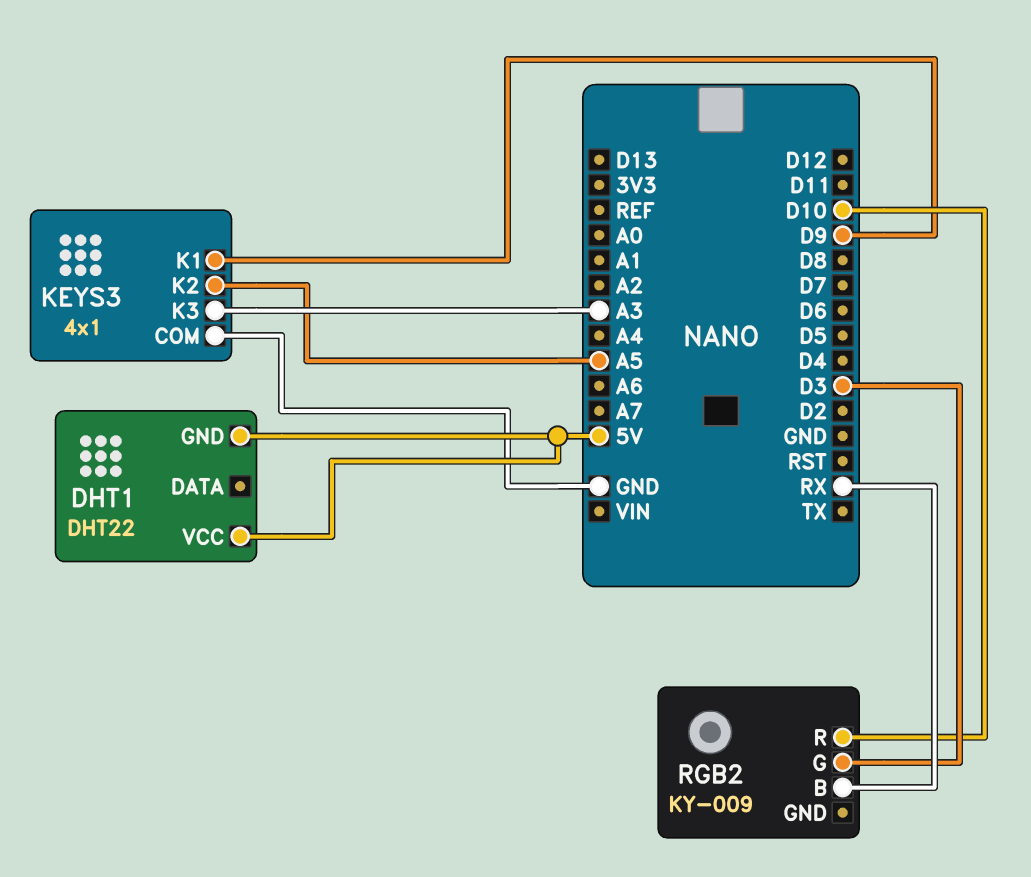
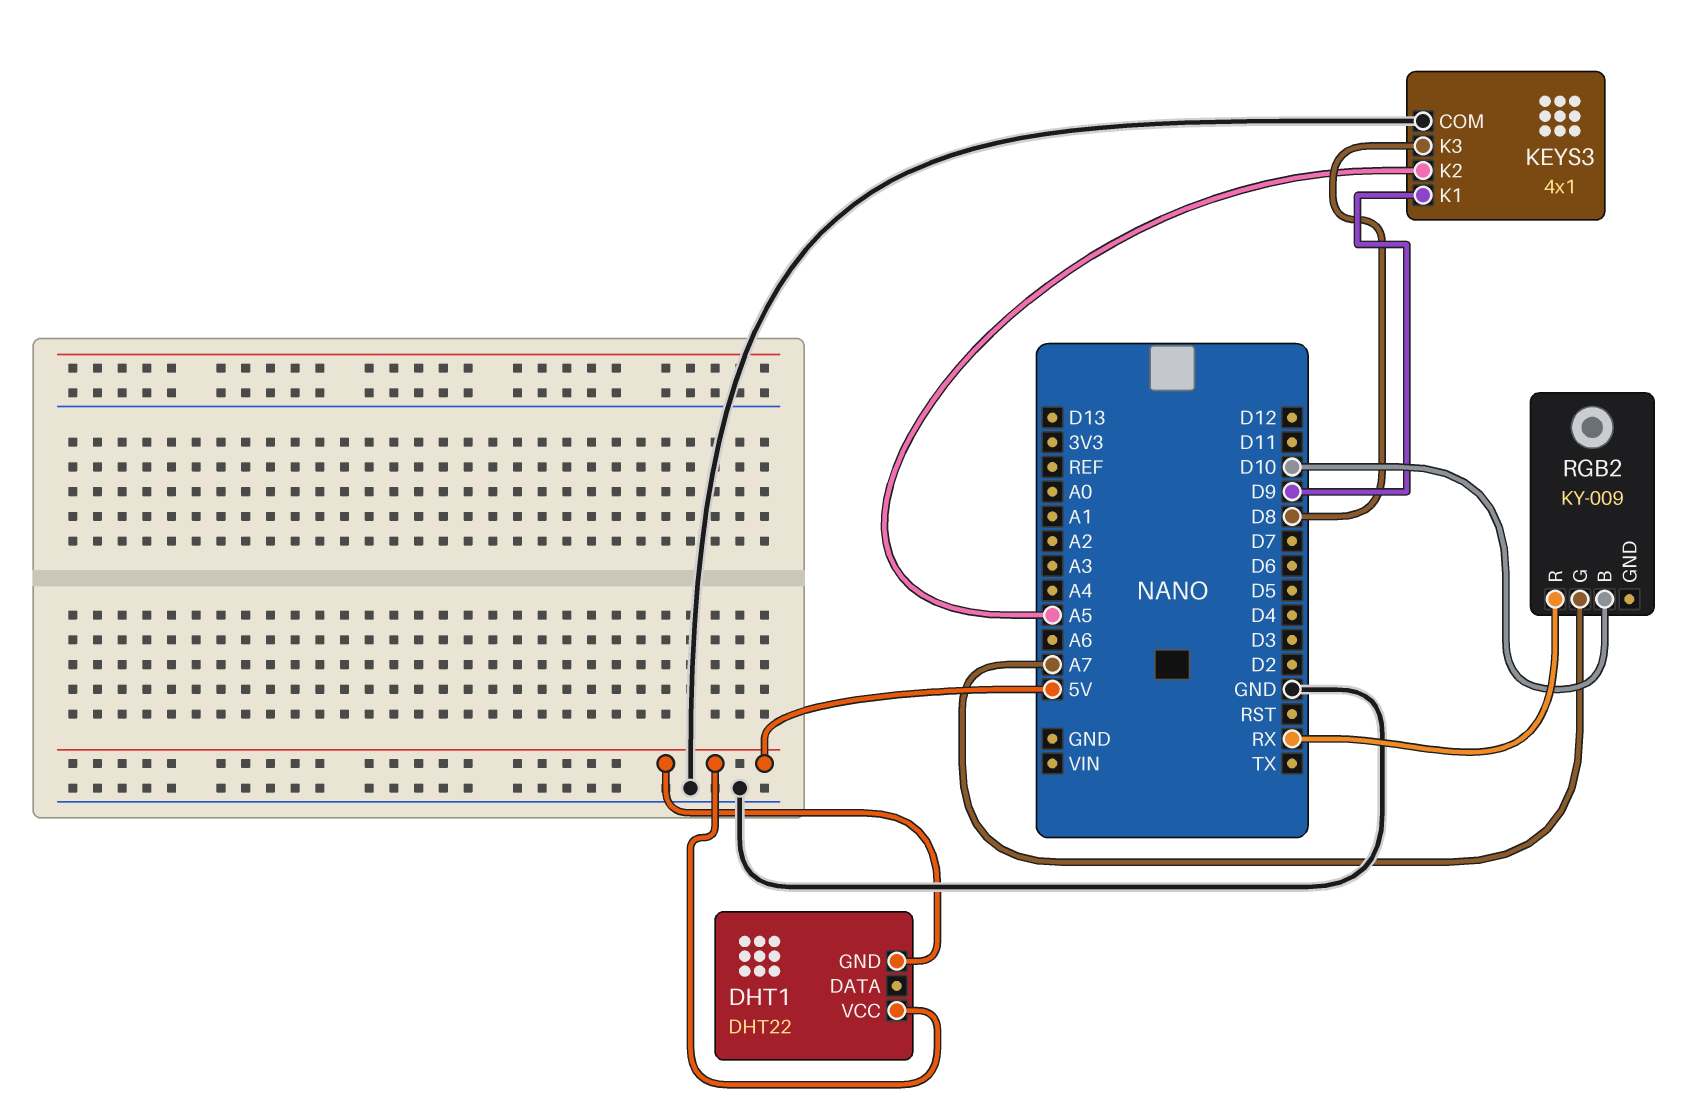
KEYS3 pin K3: A3 -> D8
RGB2 pin B: RX -> D10
RGB2 pin G: D3 -> A7
RGB2 pin R: D10 -> RX

